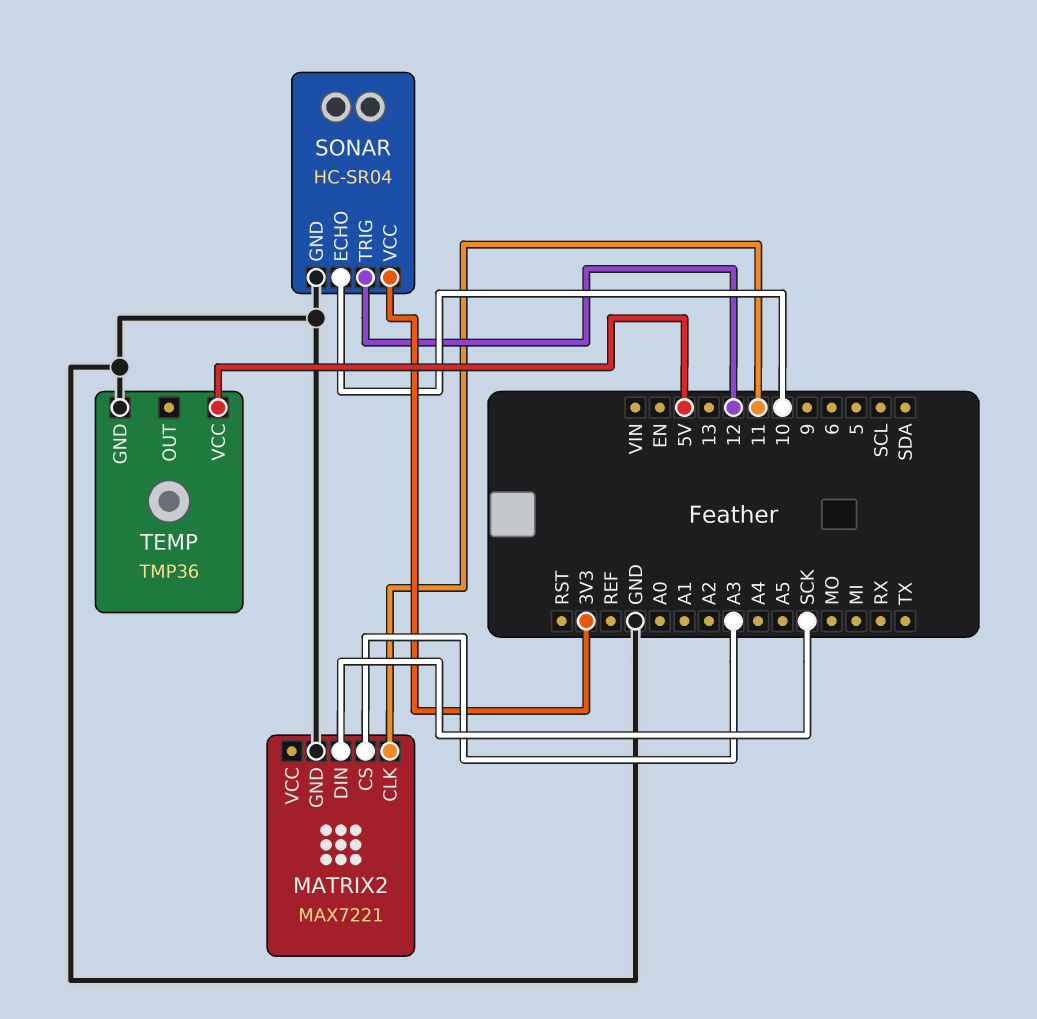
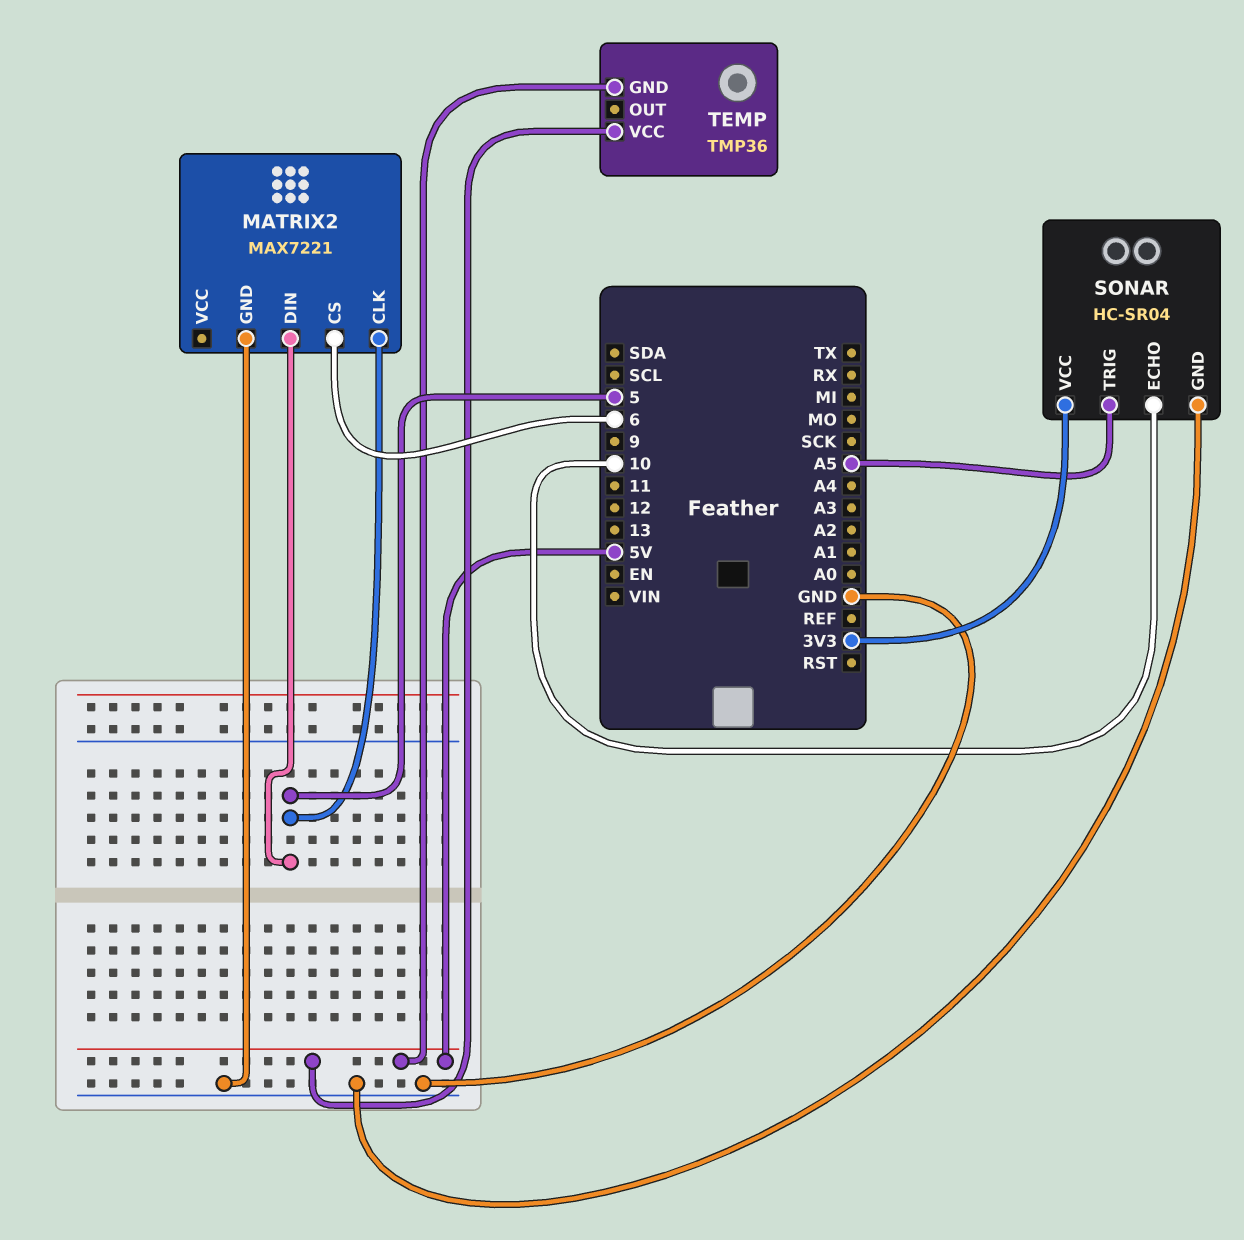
MATRIX2 pin CLK: 11 -> 5
MATRIX2 pin CS: A3 -> 6
MATRIX2 pin DIN: SCK -> 5
SONAR pin TRIG: 12 -> A5
TEMP pin GND: GND -> 5V

